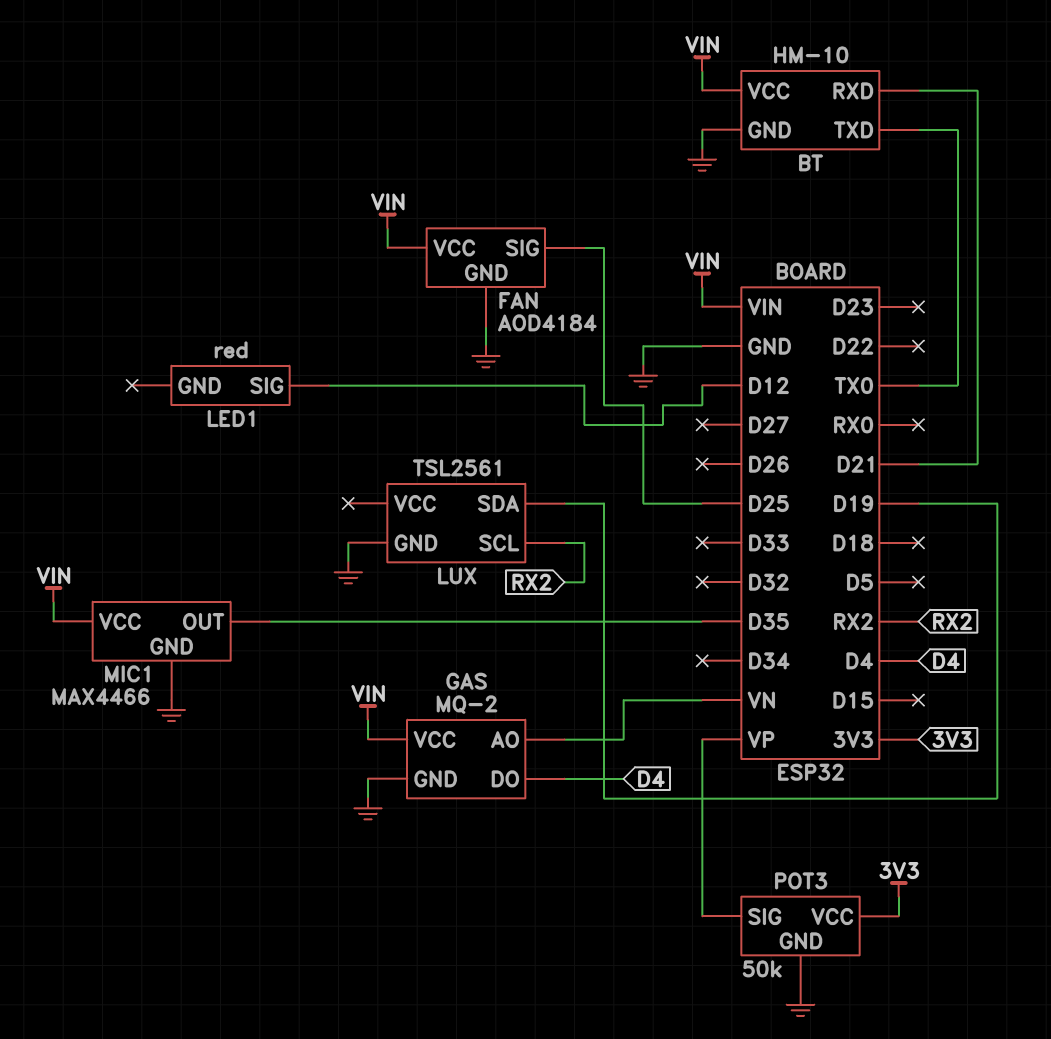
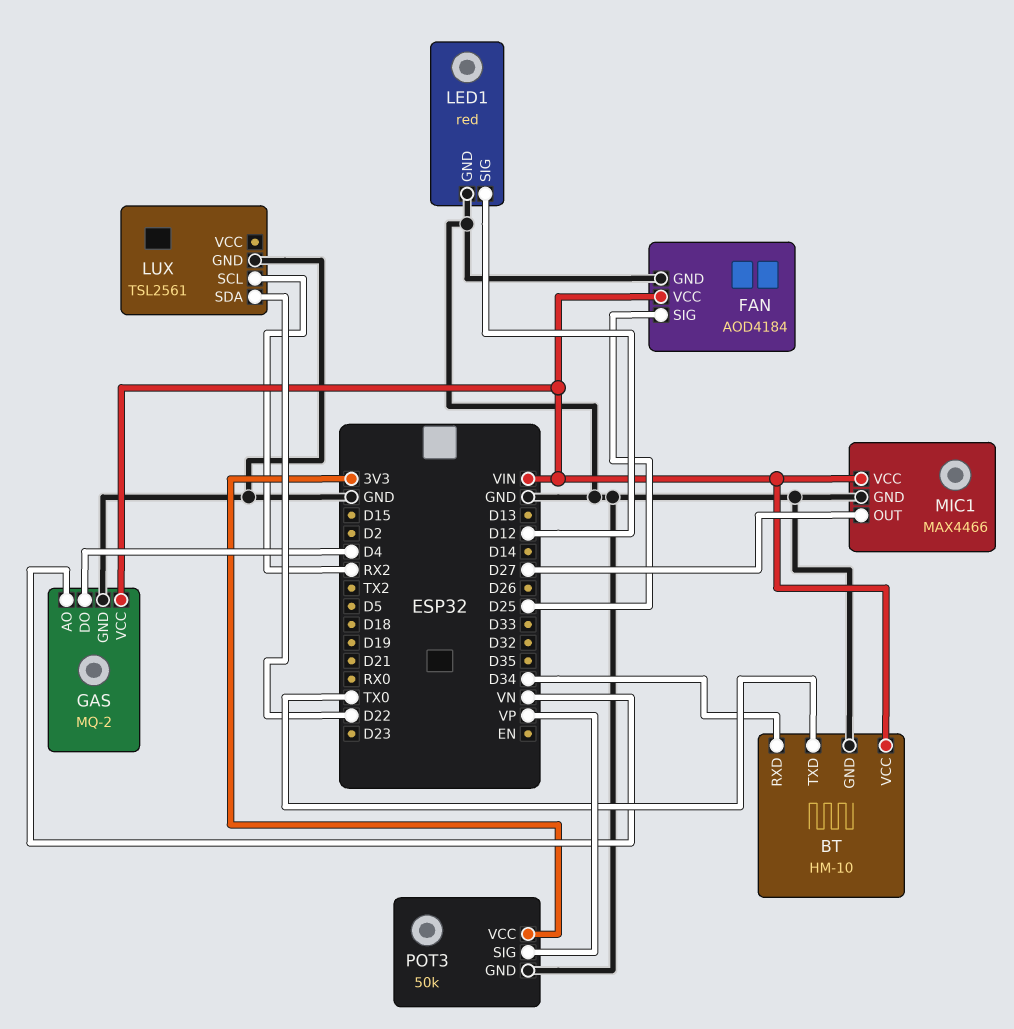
BT pin RXD: D21 -> D34
LED1 pin GND: none -> GND
LUX pin SDA: D19 -> D22
MIC1 pin OUT: D35 -> D27

